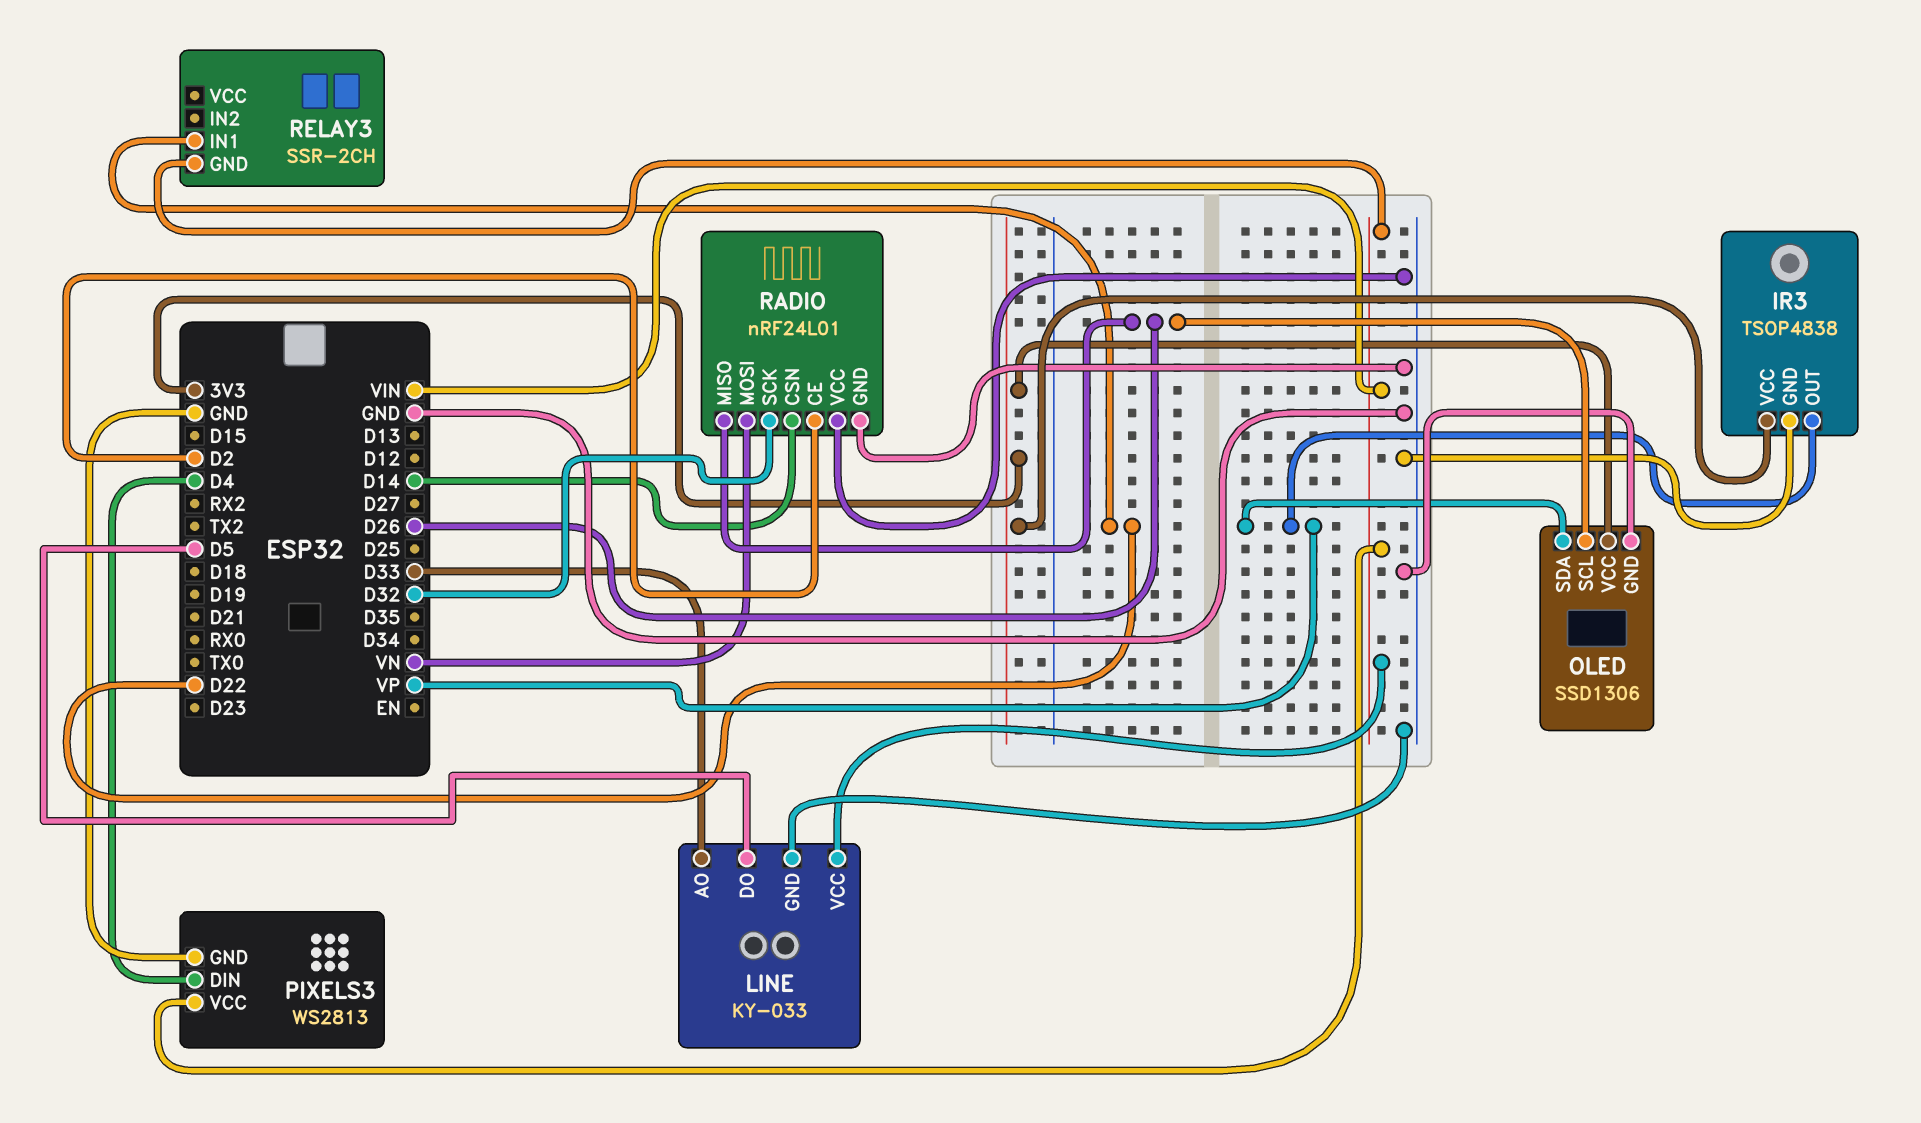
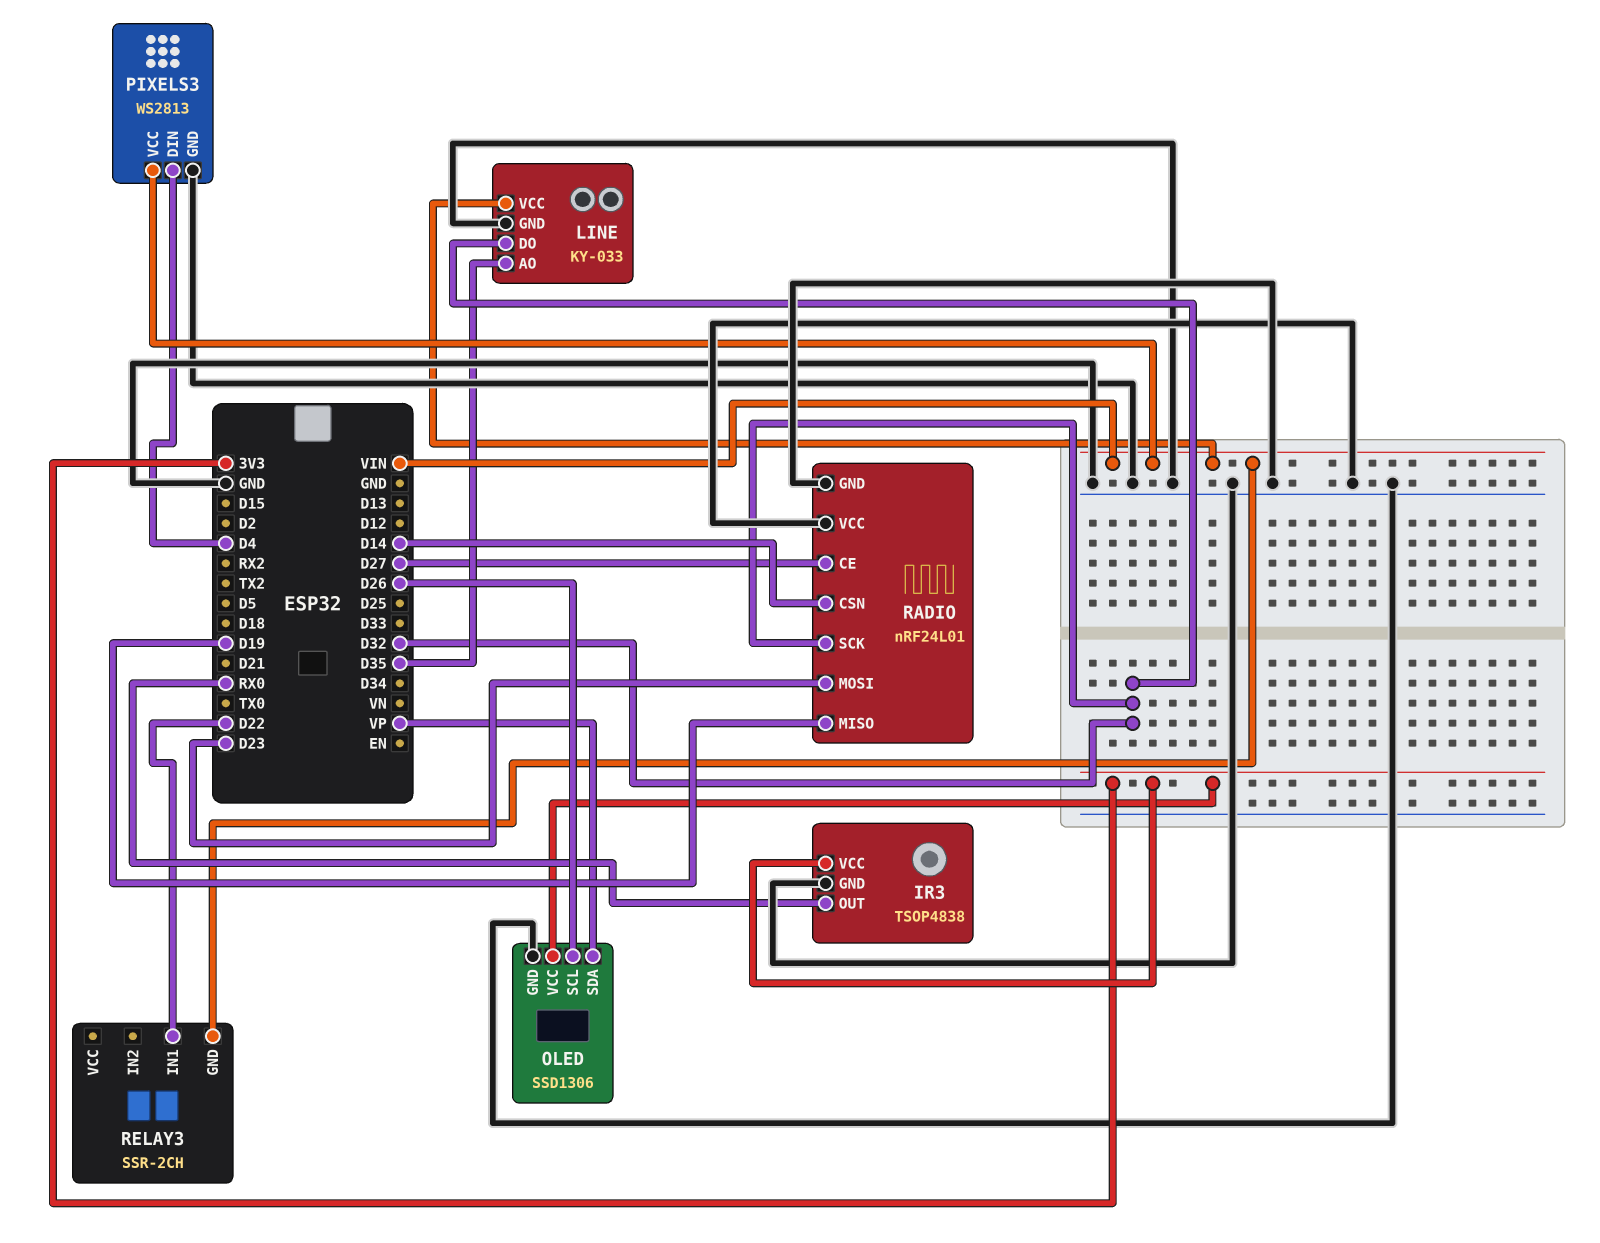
IR3 pin OUT: VP -> RX0
LINE pin AO: D33 -> D35
LINE pin DO: D5 -> D32
RADIO pin CE: D2 -> D27
RADIO pin MISO: D26 -> D19
RADIO pin MOSI: VN -> D23

